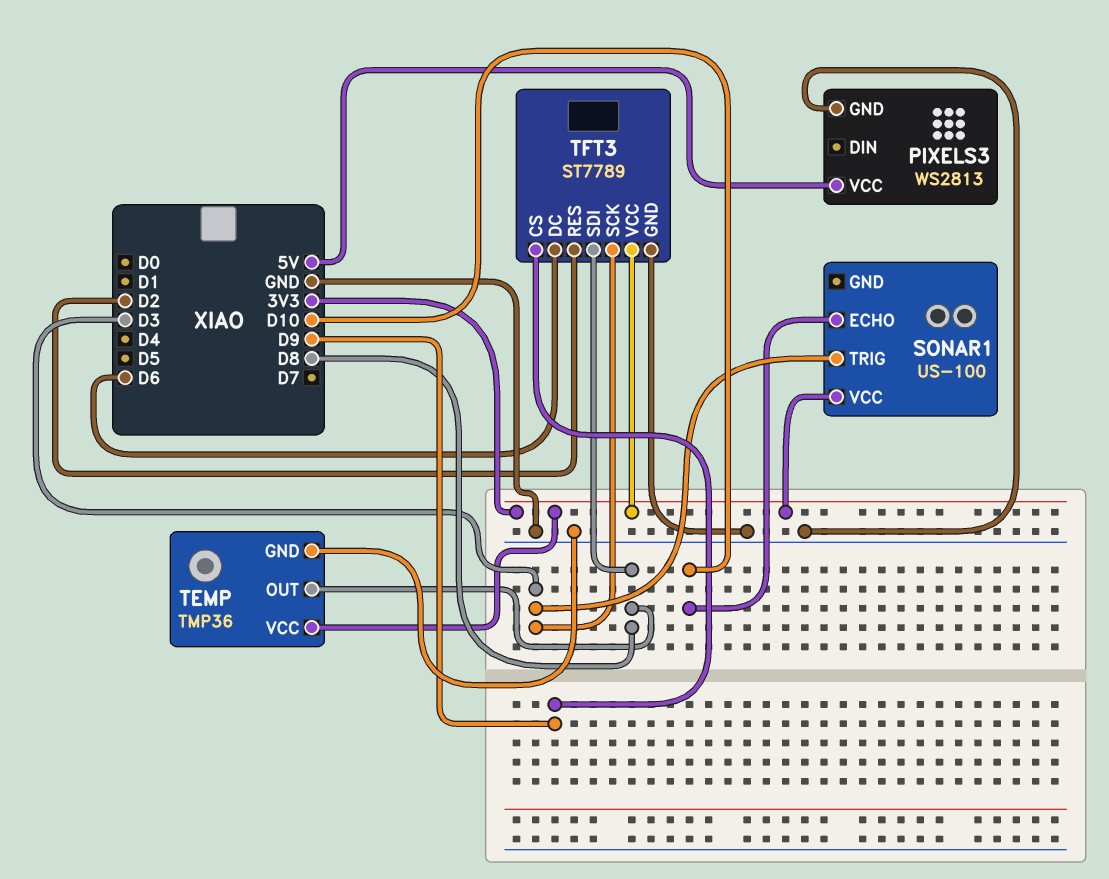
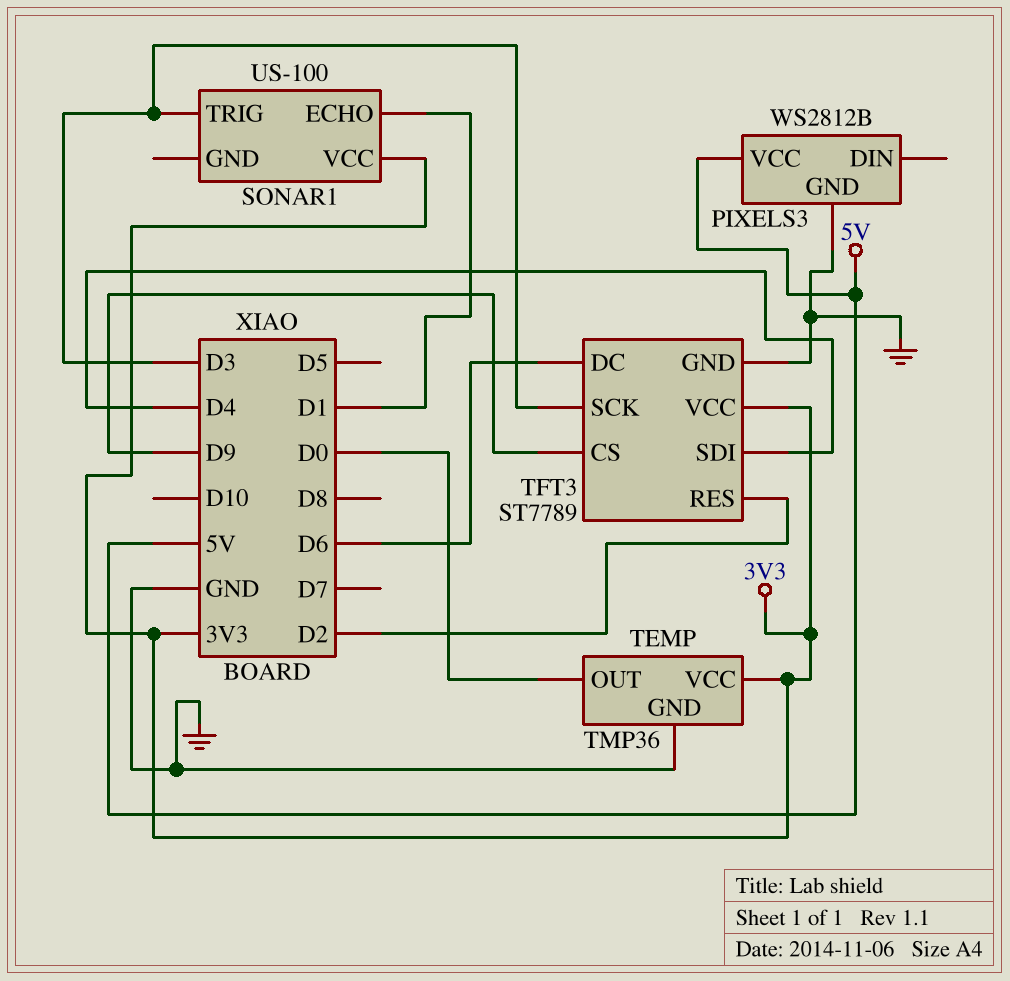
PIXELS3: WS2813 -> WS2812B
SONAR1 pin ECHO: D10 -> D1
TEMP pin OUT: D8 -> D0
TFT3 pin SDI: D8 -> D4

